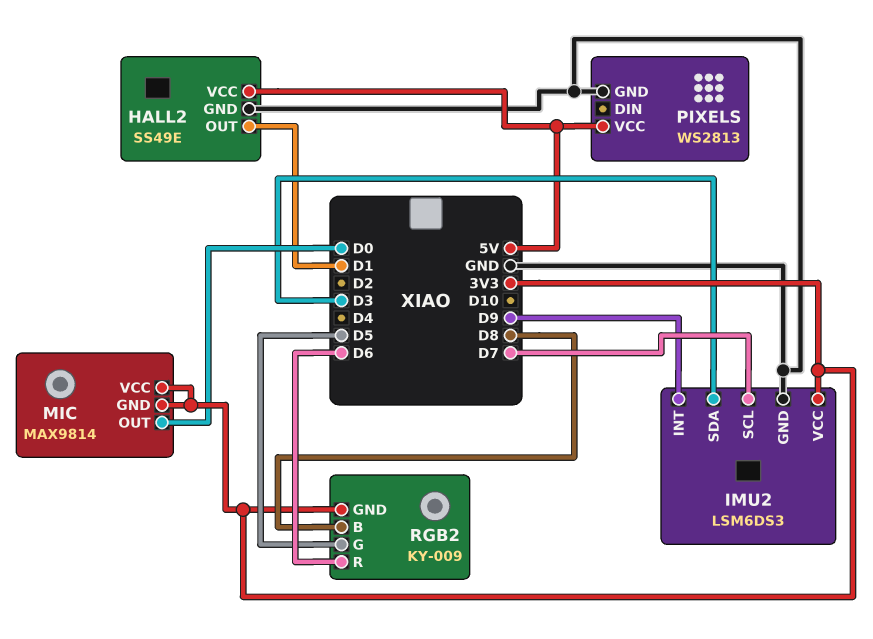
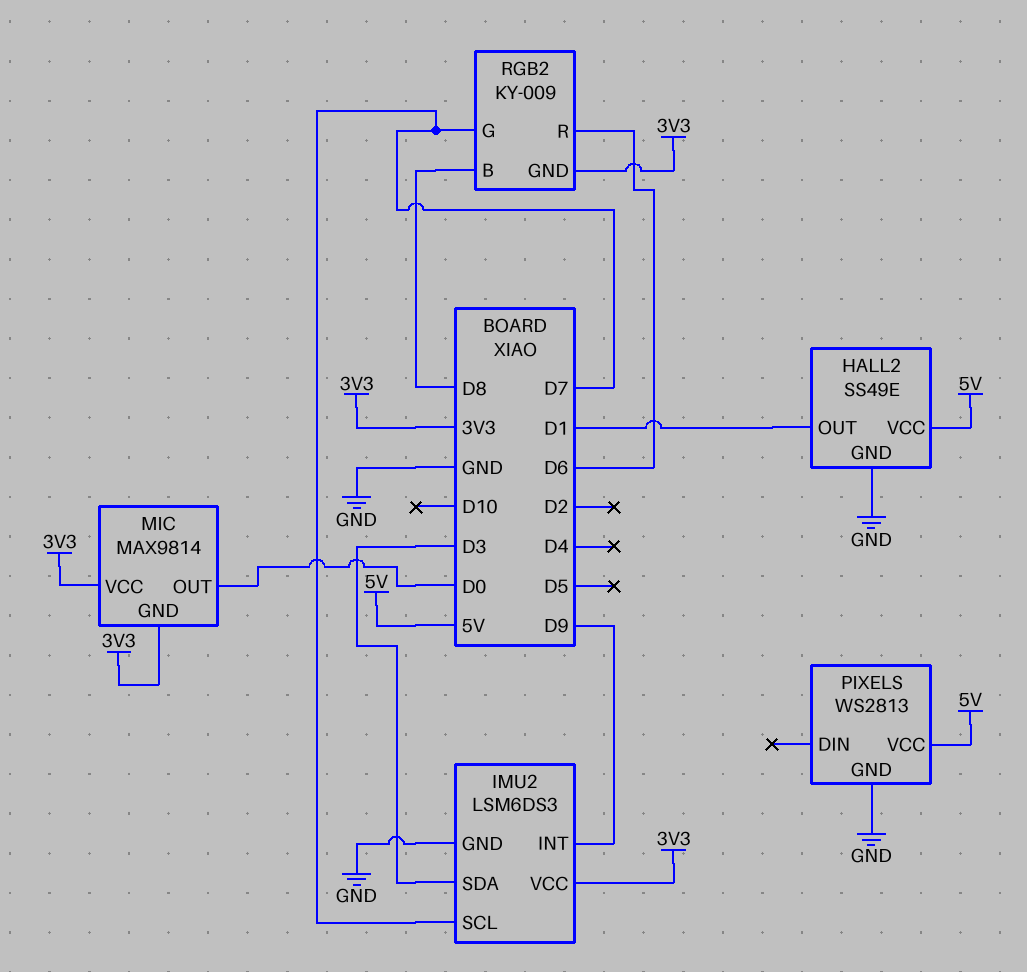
RGB2 pin G: D5 -> D7

